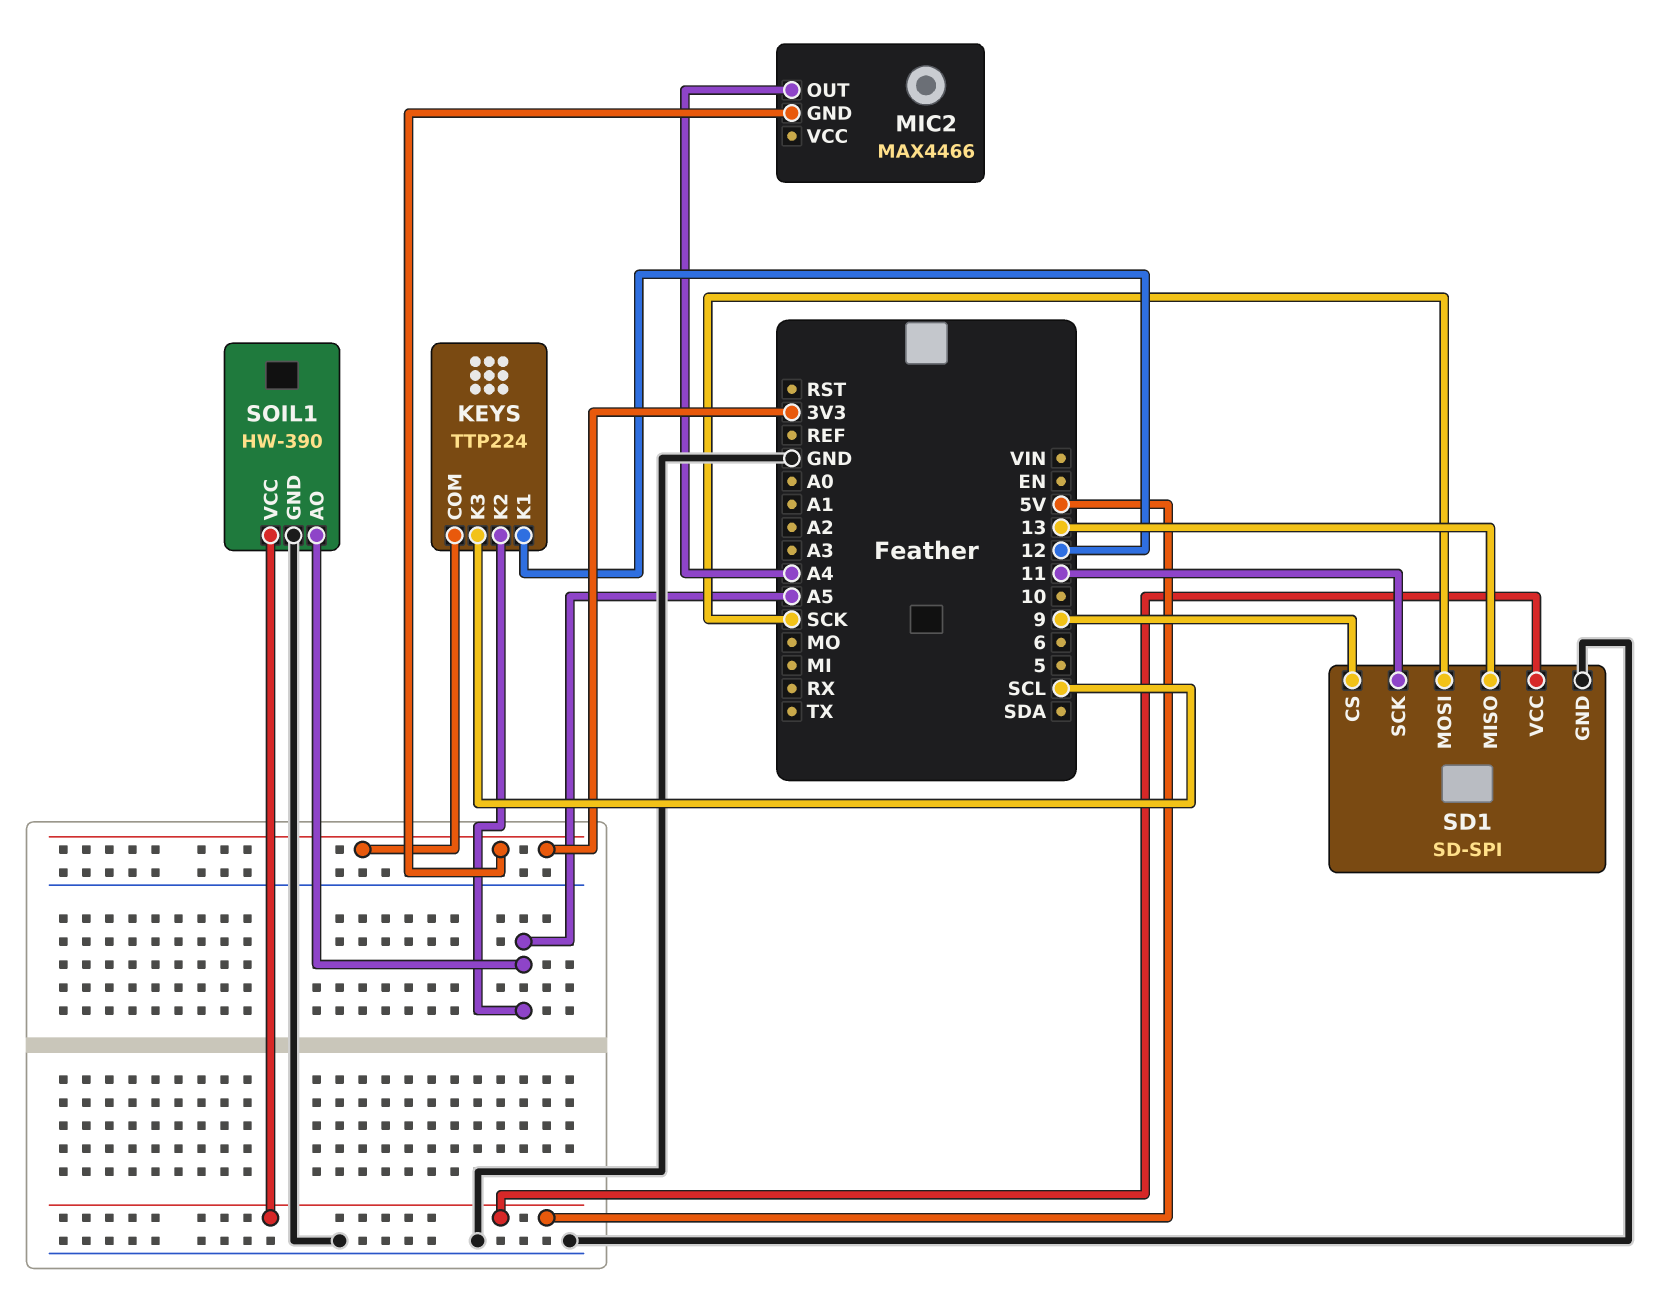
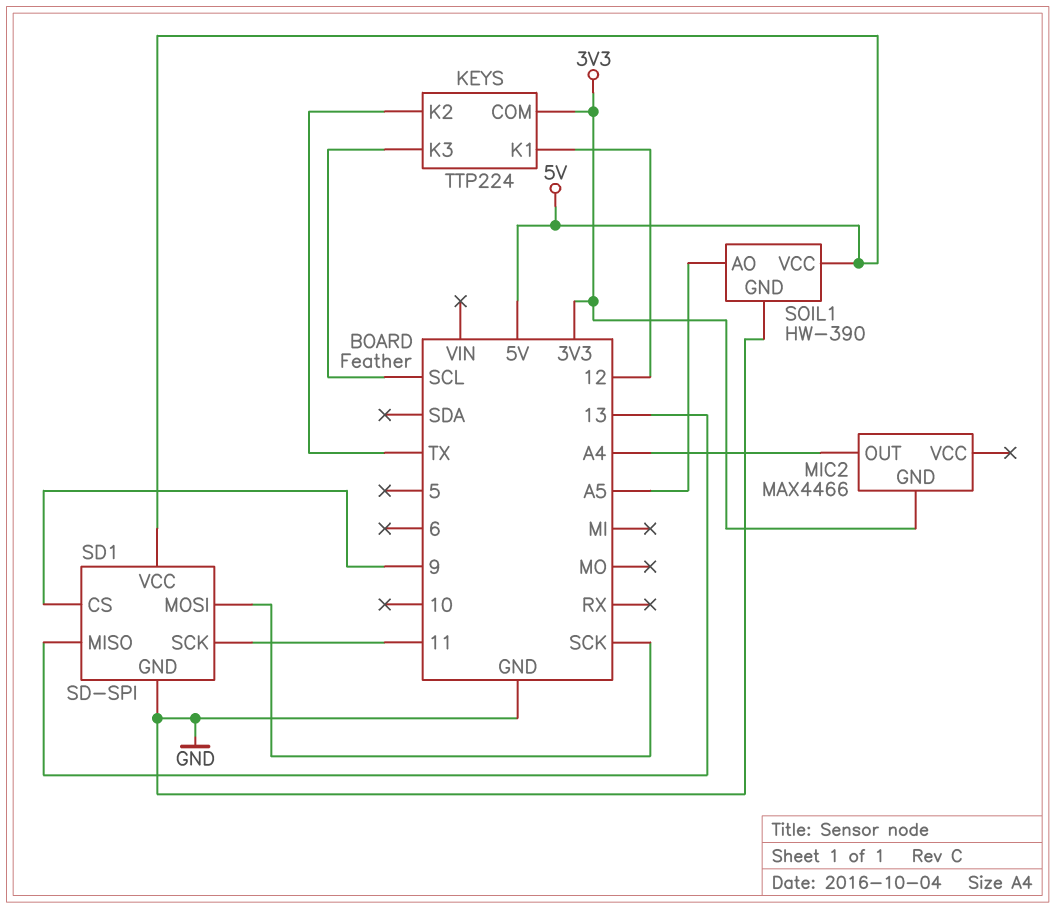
KEYS pin K2: A5 -> TX

